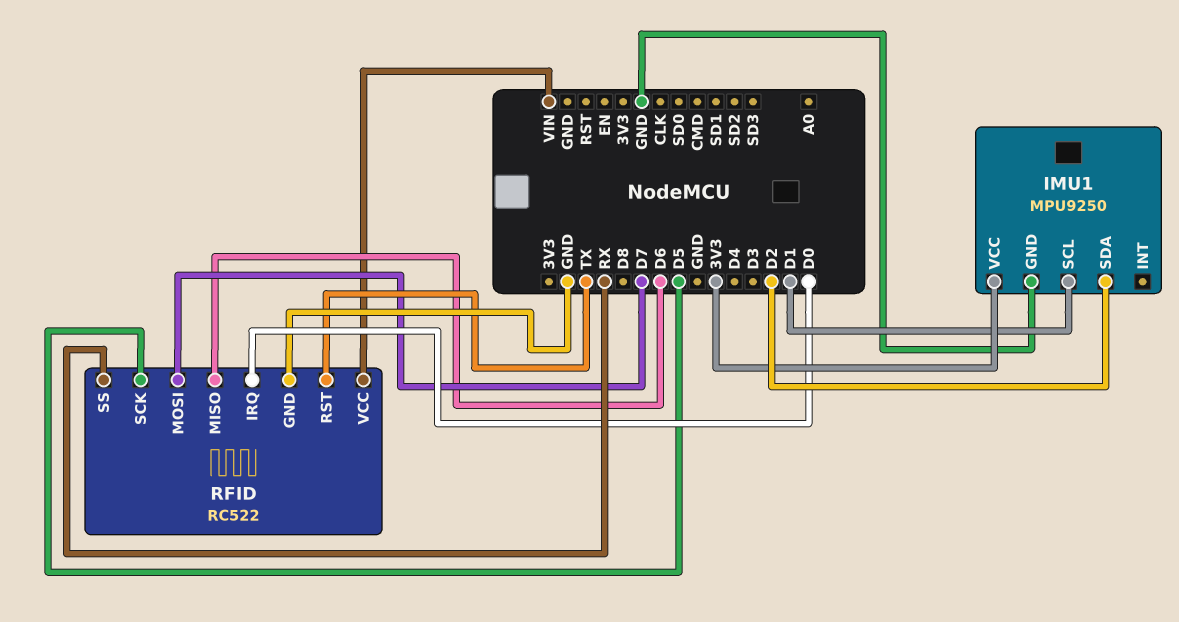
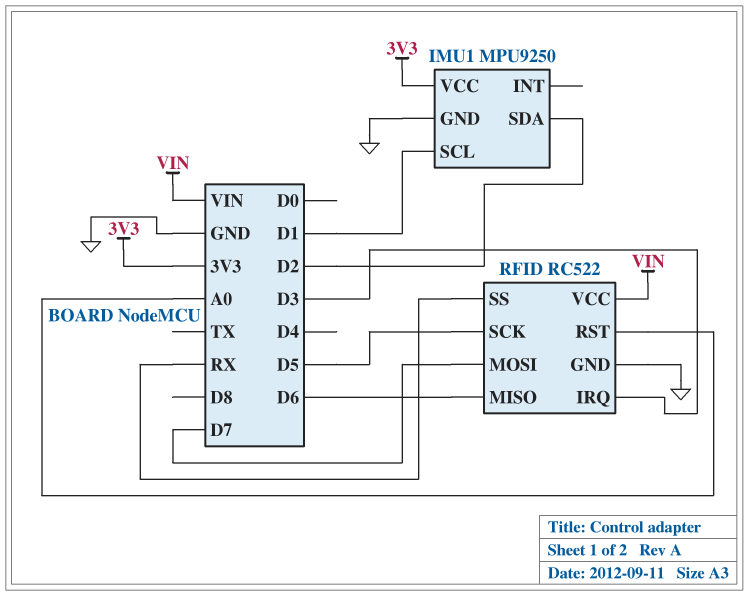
RFID pin IRQ: D0 -> D3
RFID pin RST: TX -> A0

